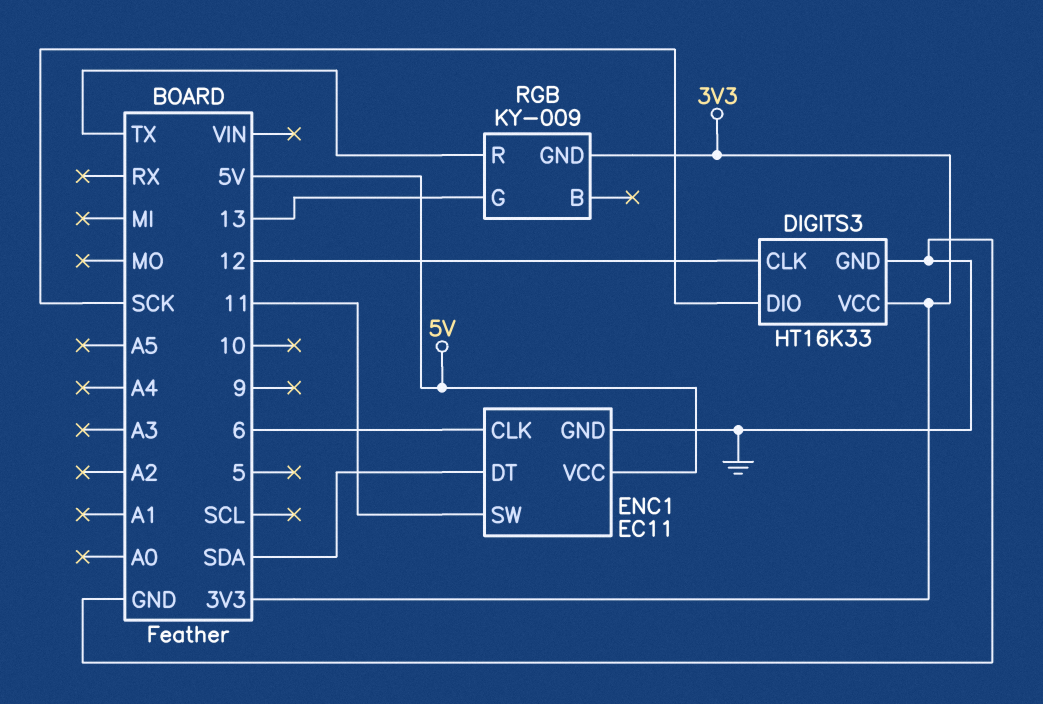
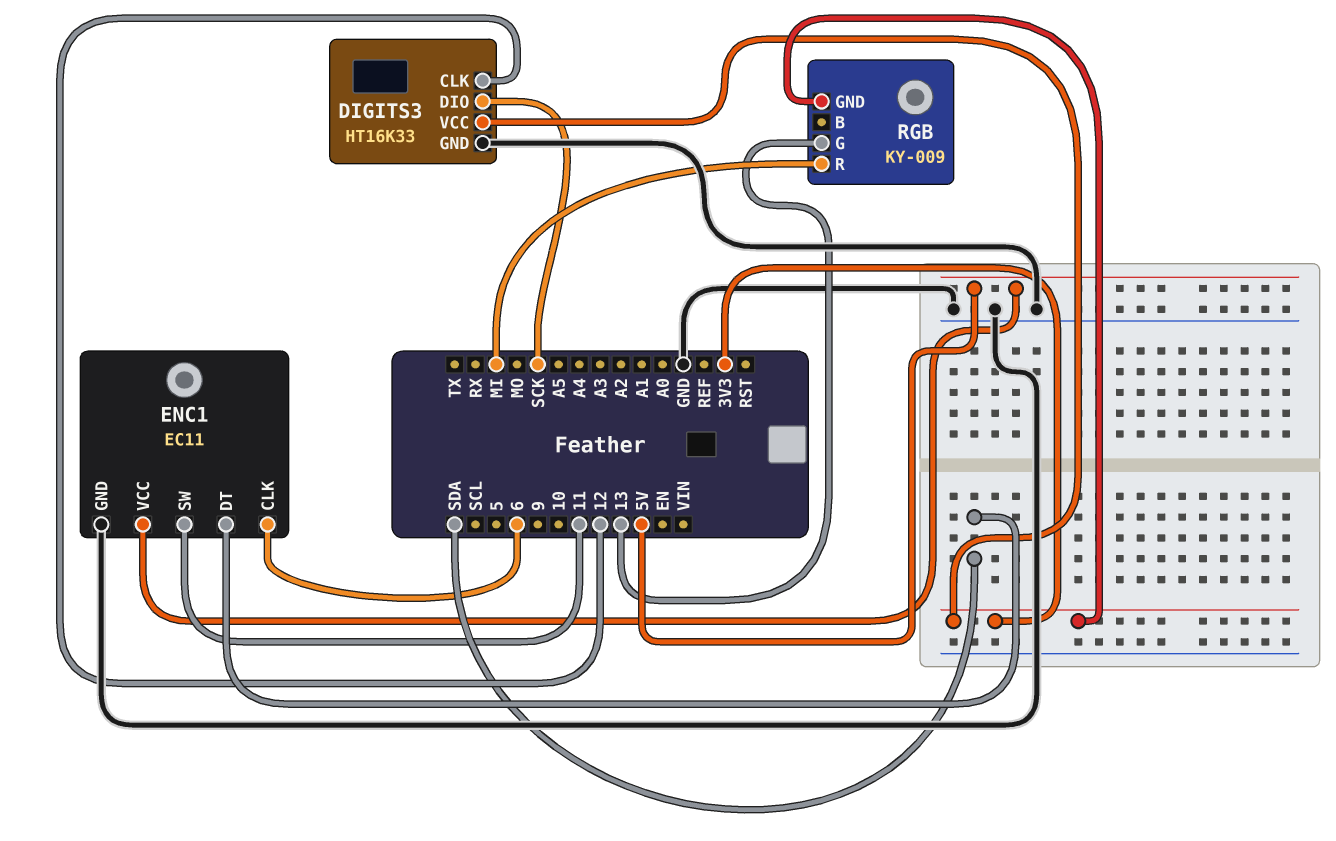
RGB pin R: TX -> MI

